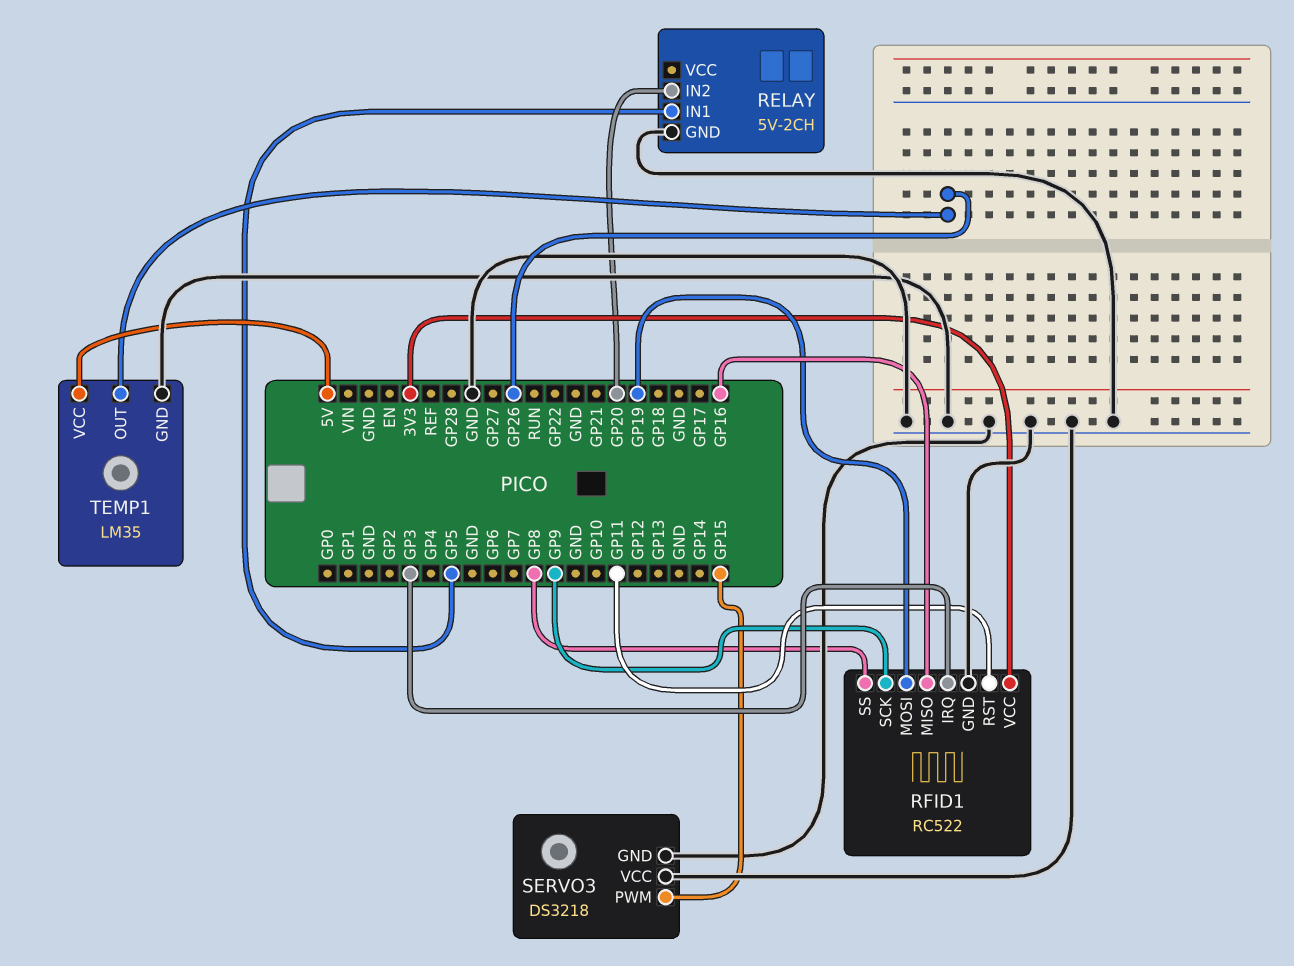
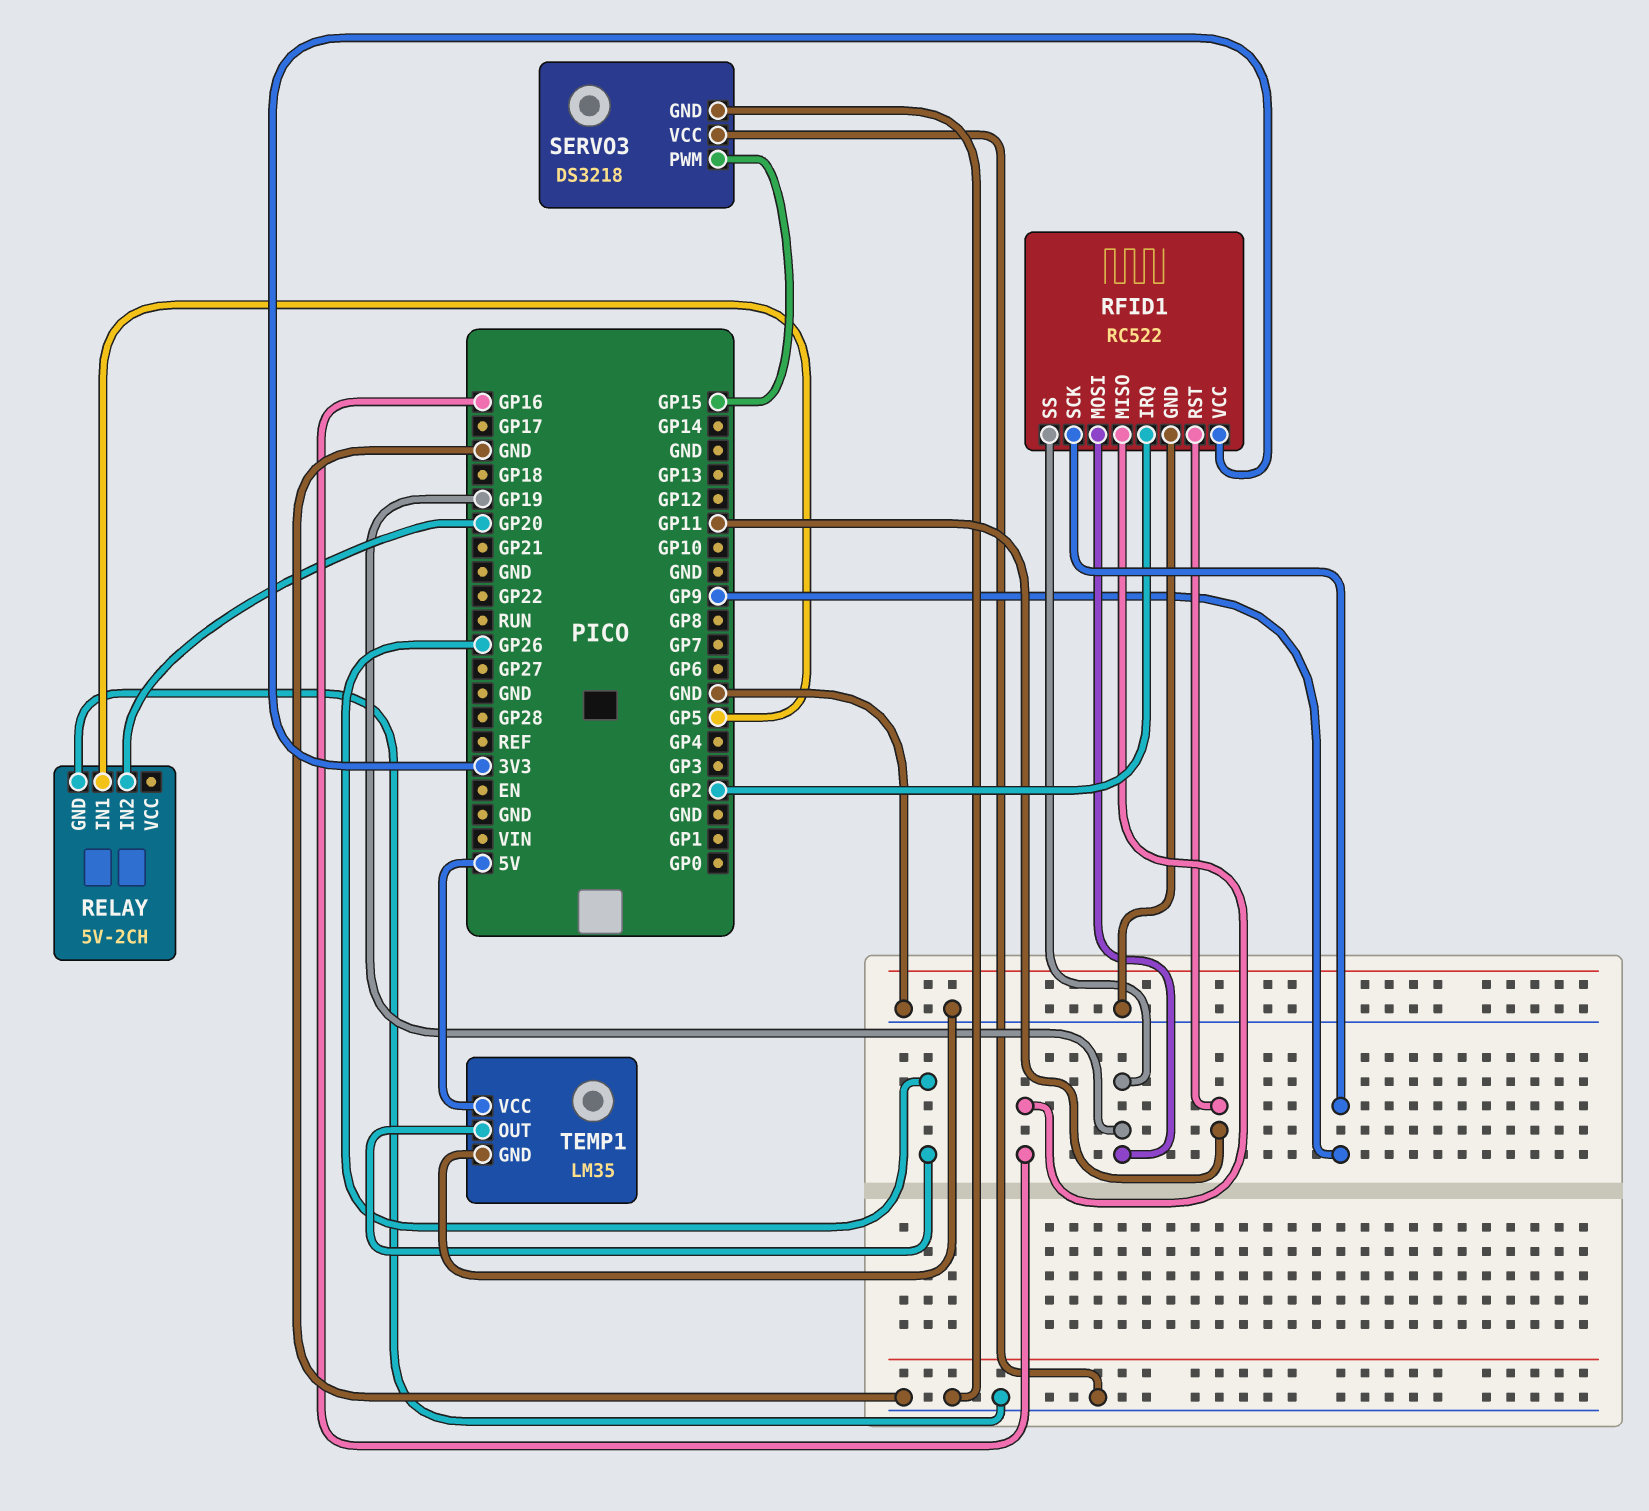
RFID1 pin IRQ: GP3 -> GP2
RFID1 pin SS: GP8 -> GP19

